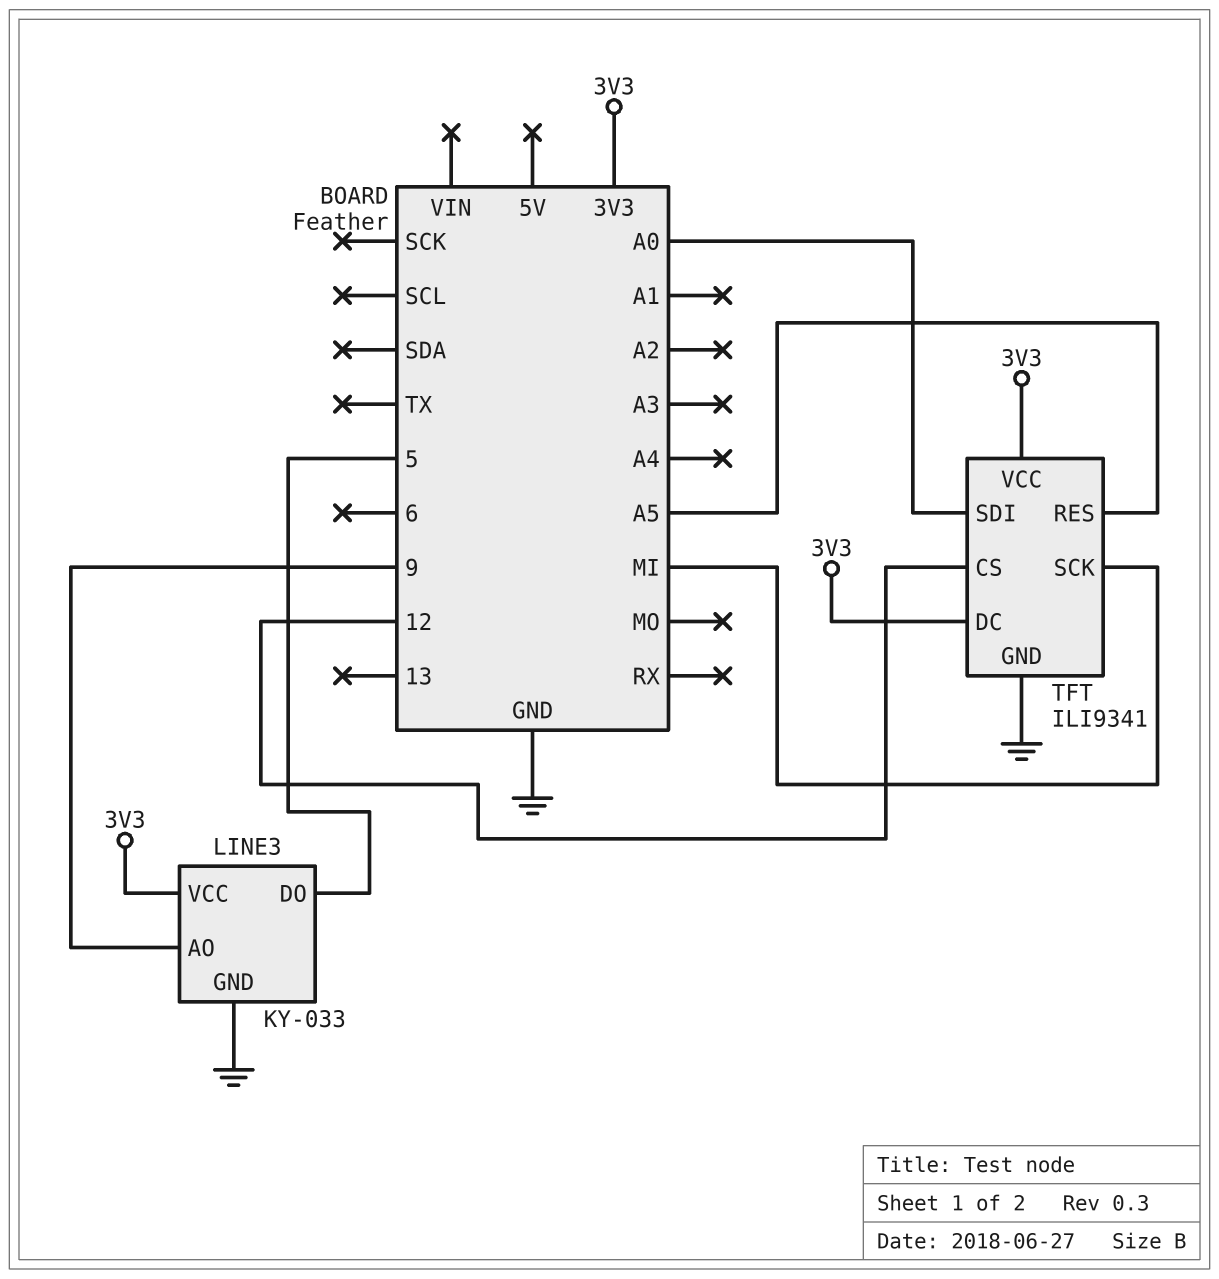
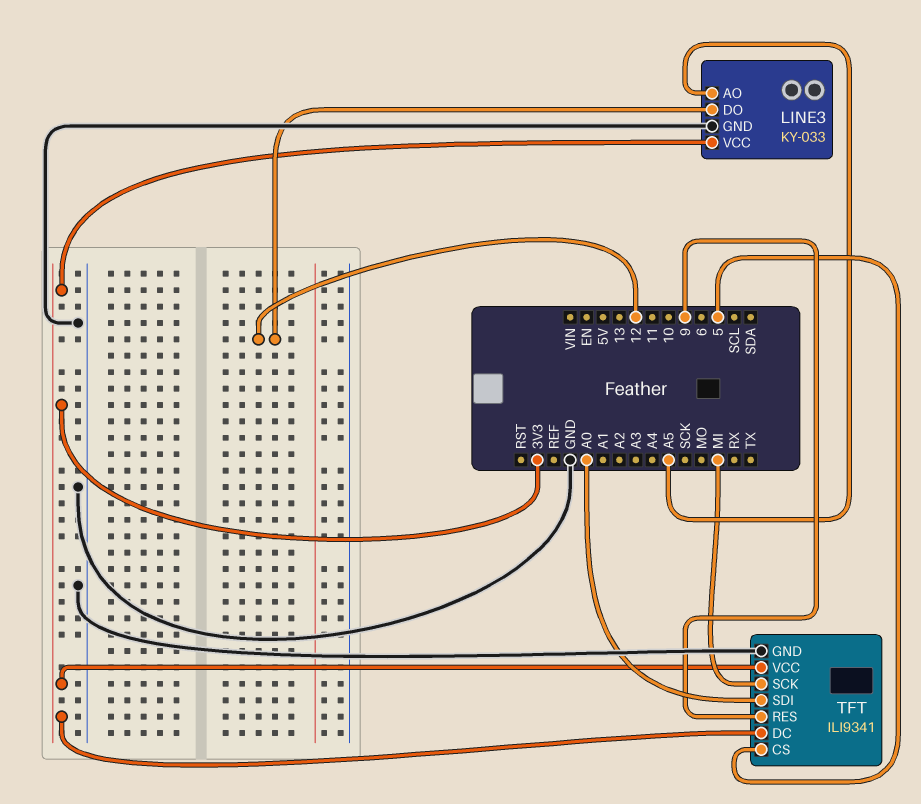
LINE3 pin AO: 9 -> A5
LINE3 pin DO: 5 -> 12
TFT pin CS: 12 -> 5
TFT pin RES: A5 -> 9

